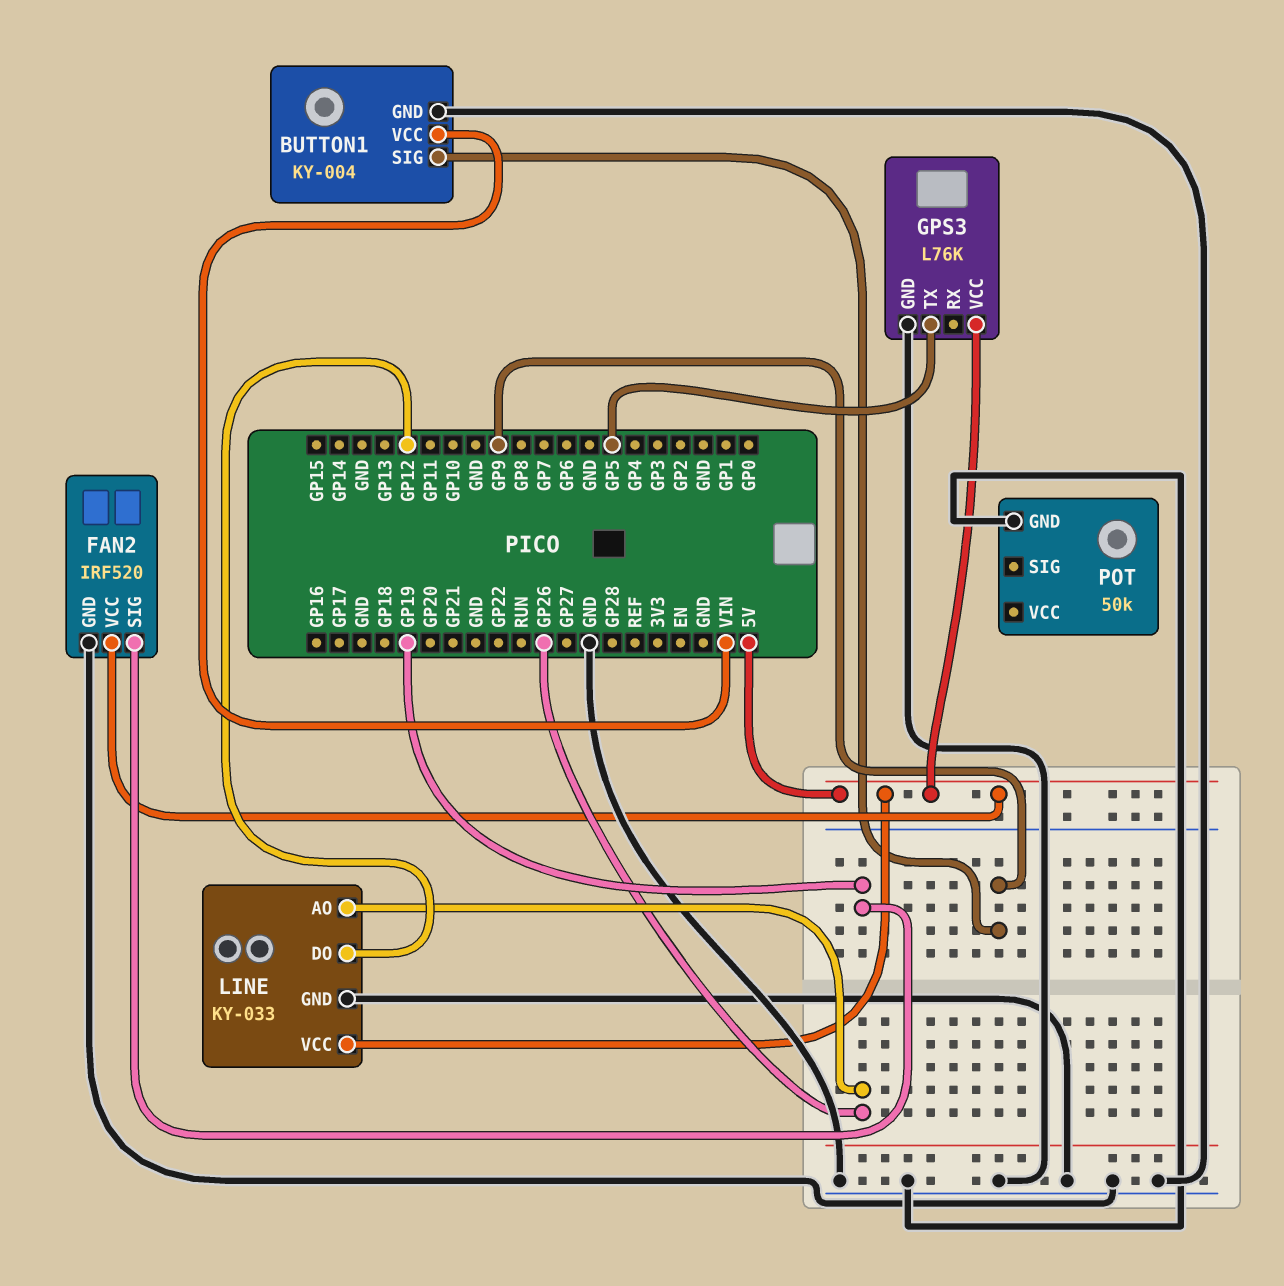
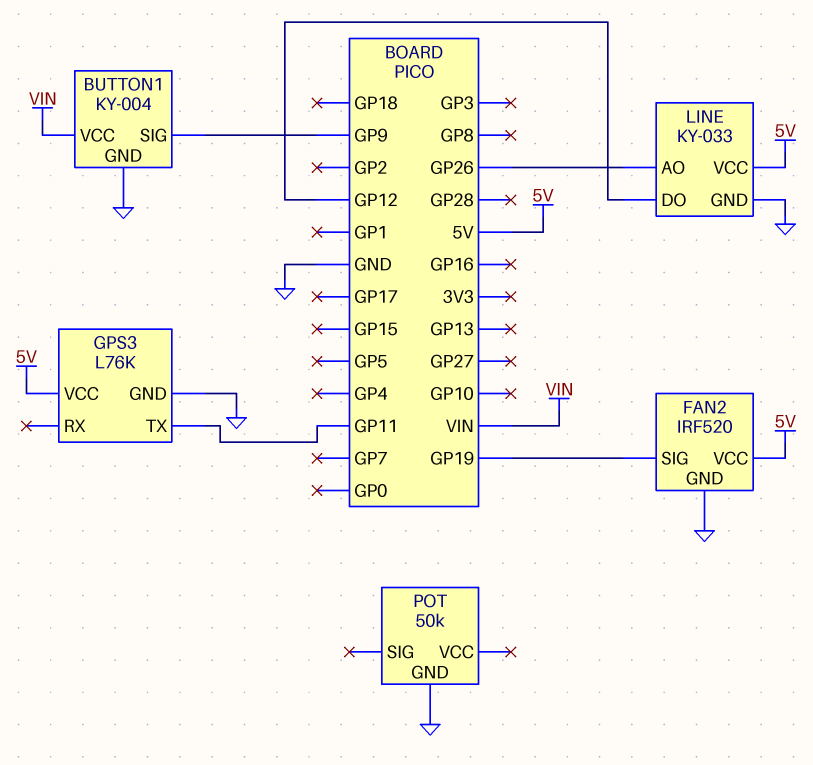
GPS3 pin TX: GP5 -> GP11

